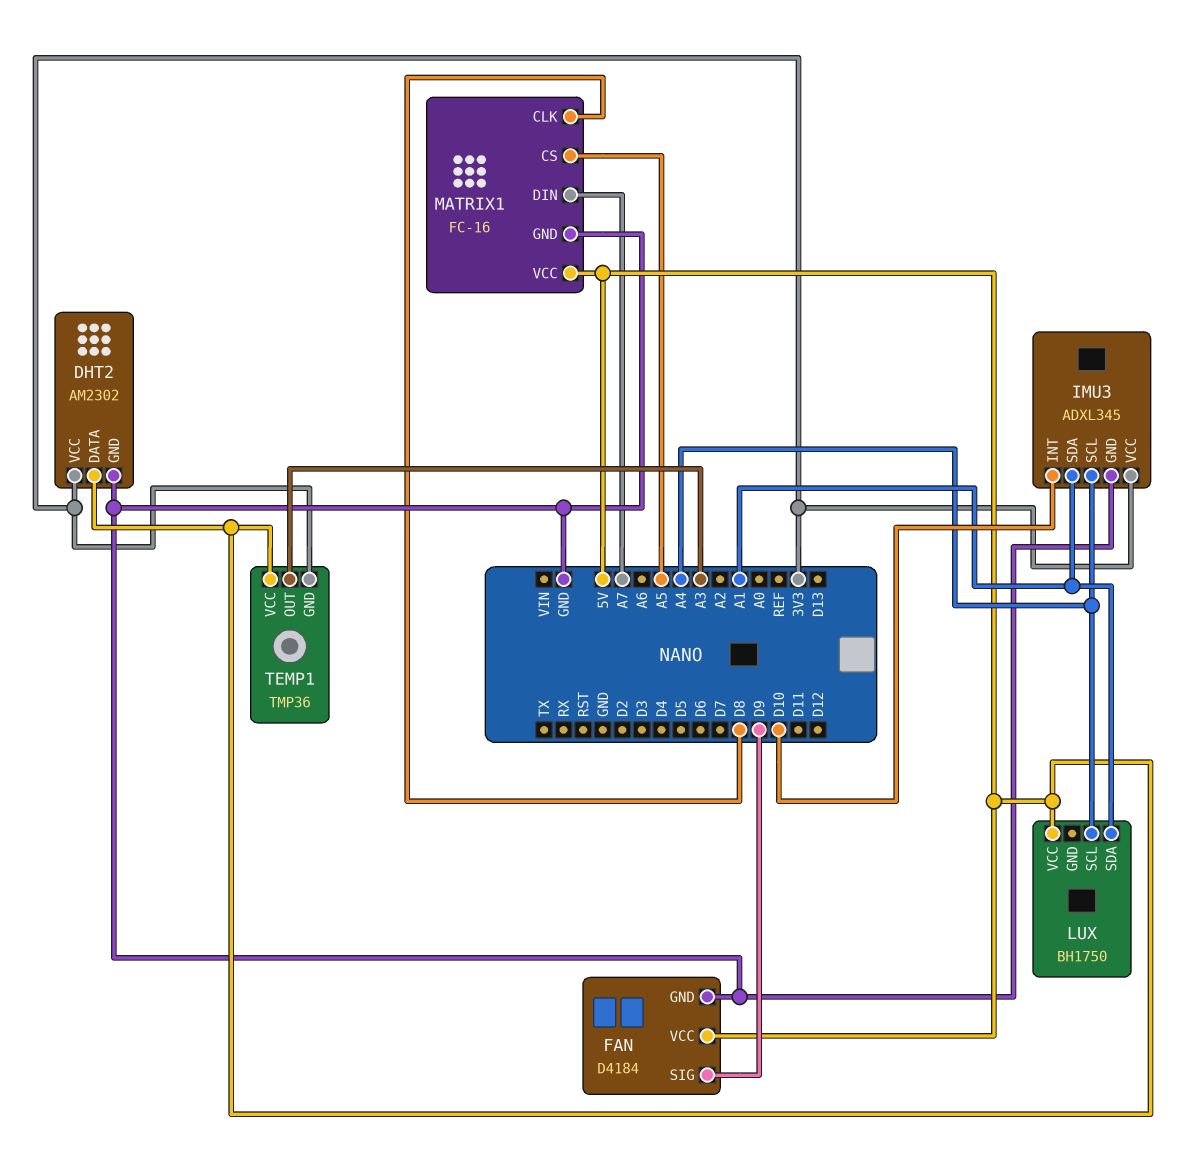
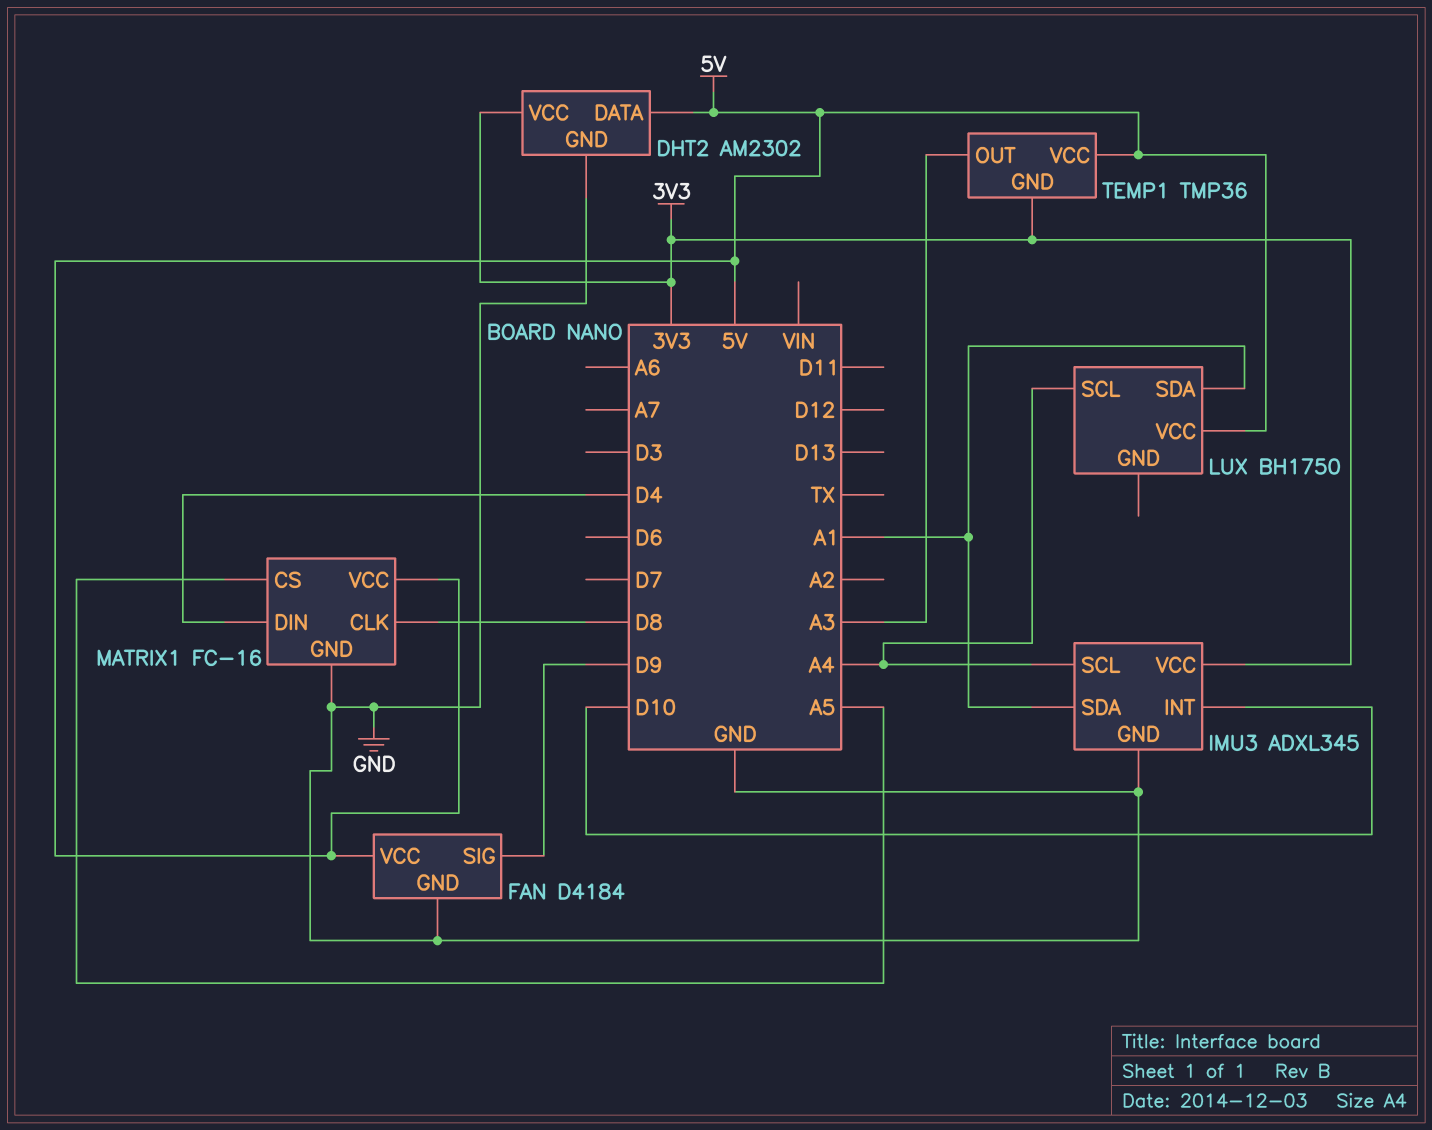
MATRIX1 pin DIN: A7 -> D4

